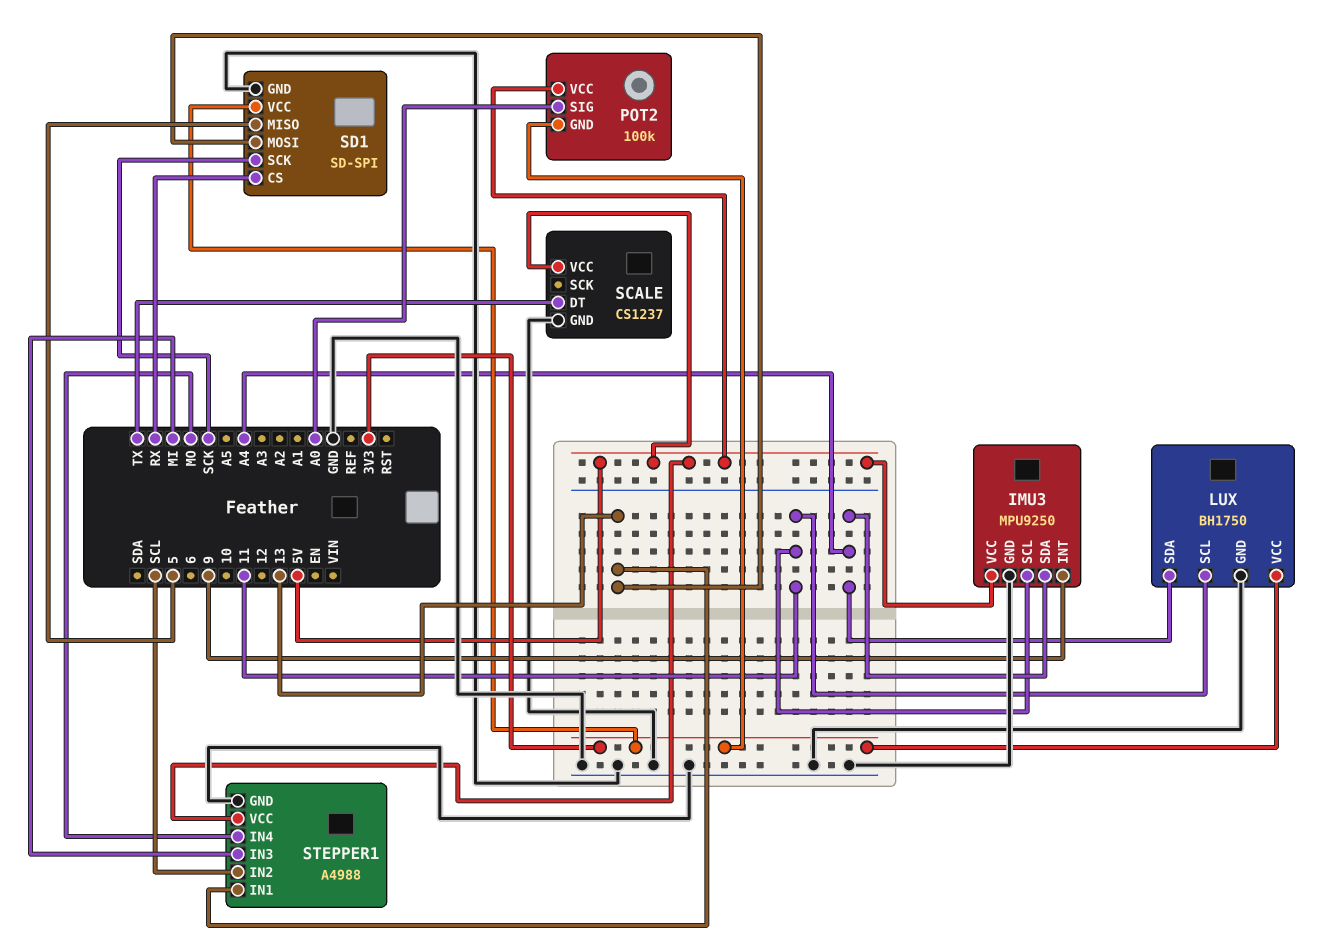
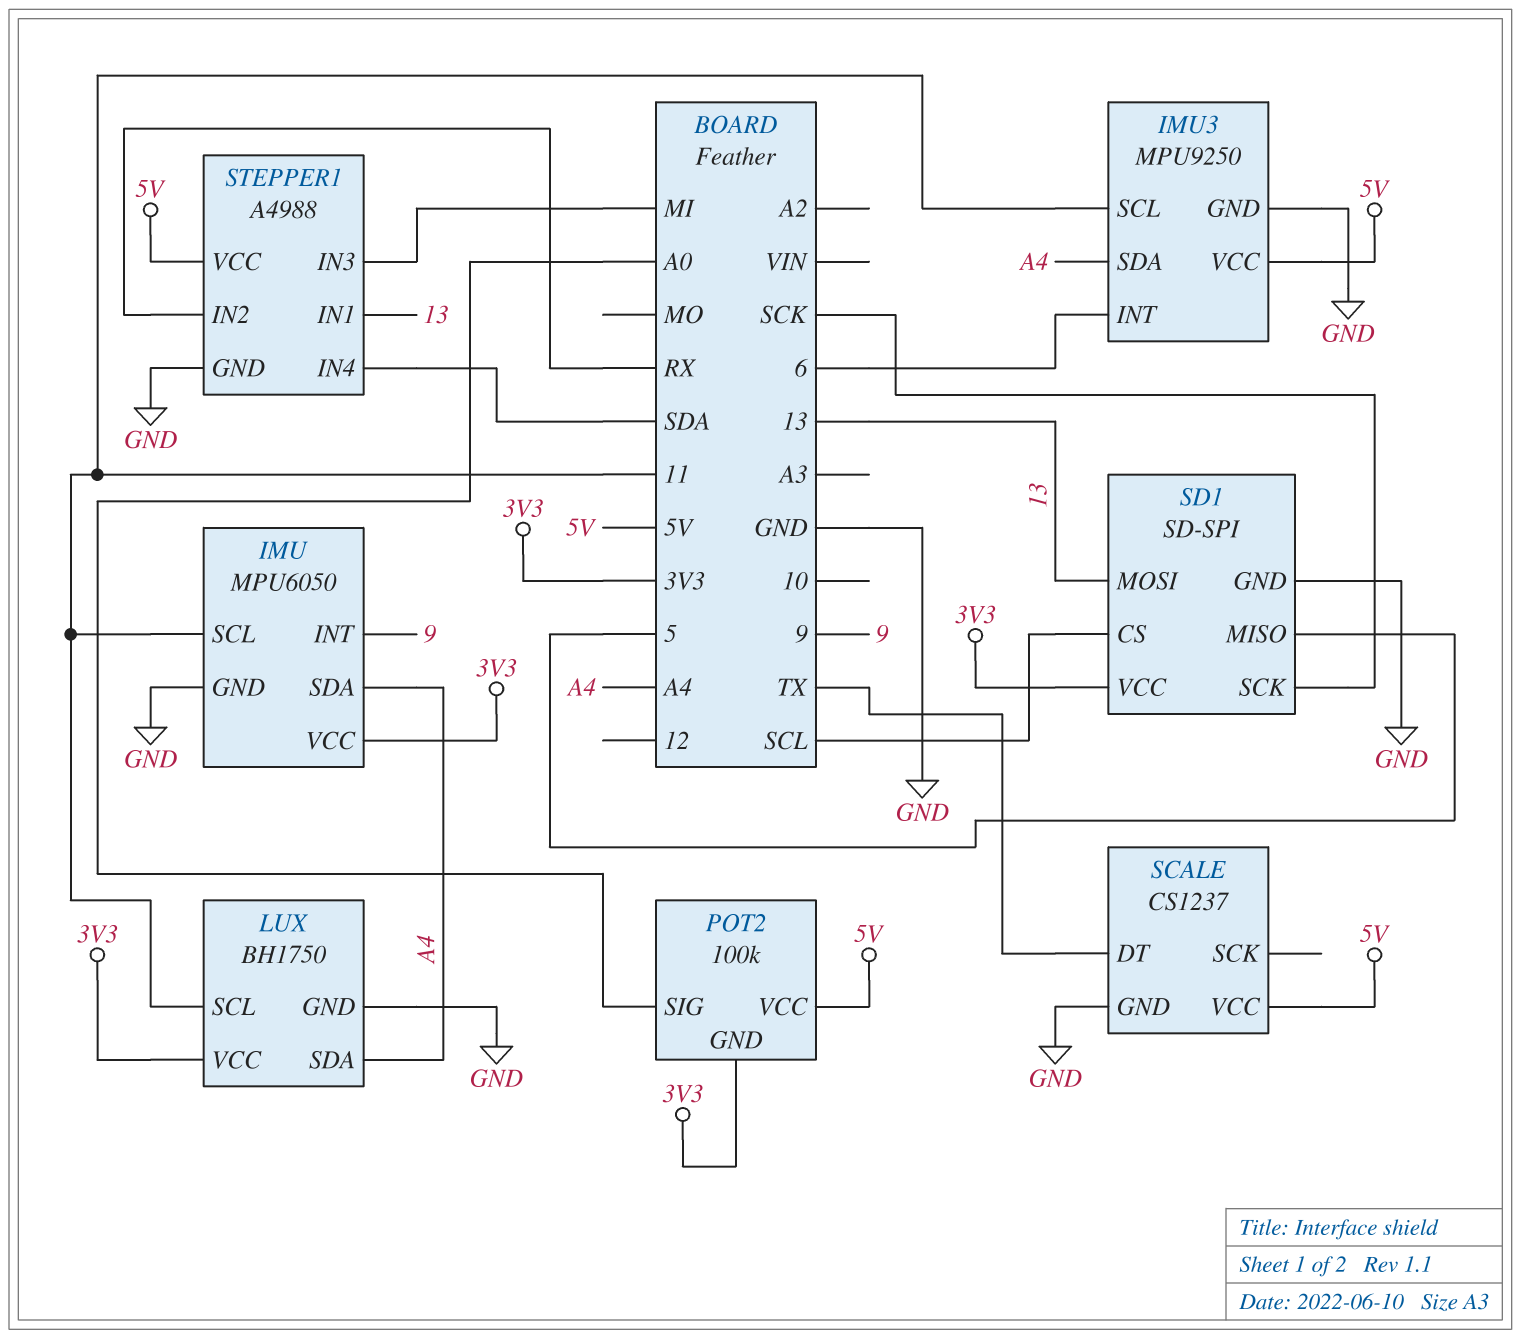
IMU: none -> MPU6050
IMU pin GND: none -> GND
IMU pin INT: none -> 9
IMU pin SCL: none -> 11
IMU pin SDA: none -> A4
IMU pin VCC: none -> 3V3
IMU3 pin INT: 9 -> 6
SD1 pin CS: RX -> SCL
STEPPER1 pin IN2: SCL -> RX
STEPPER1 pin IN4: MO -> SDA

